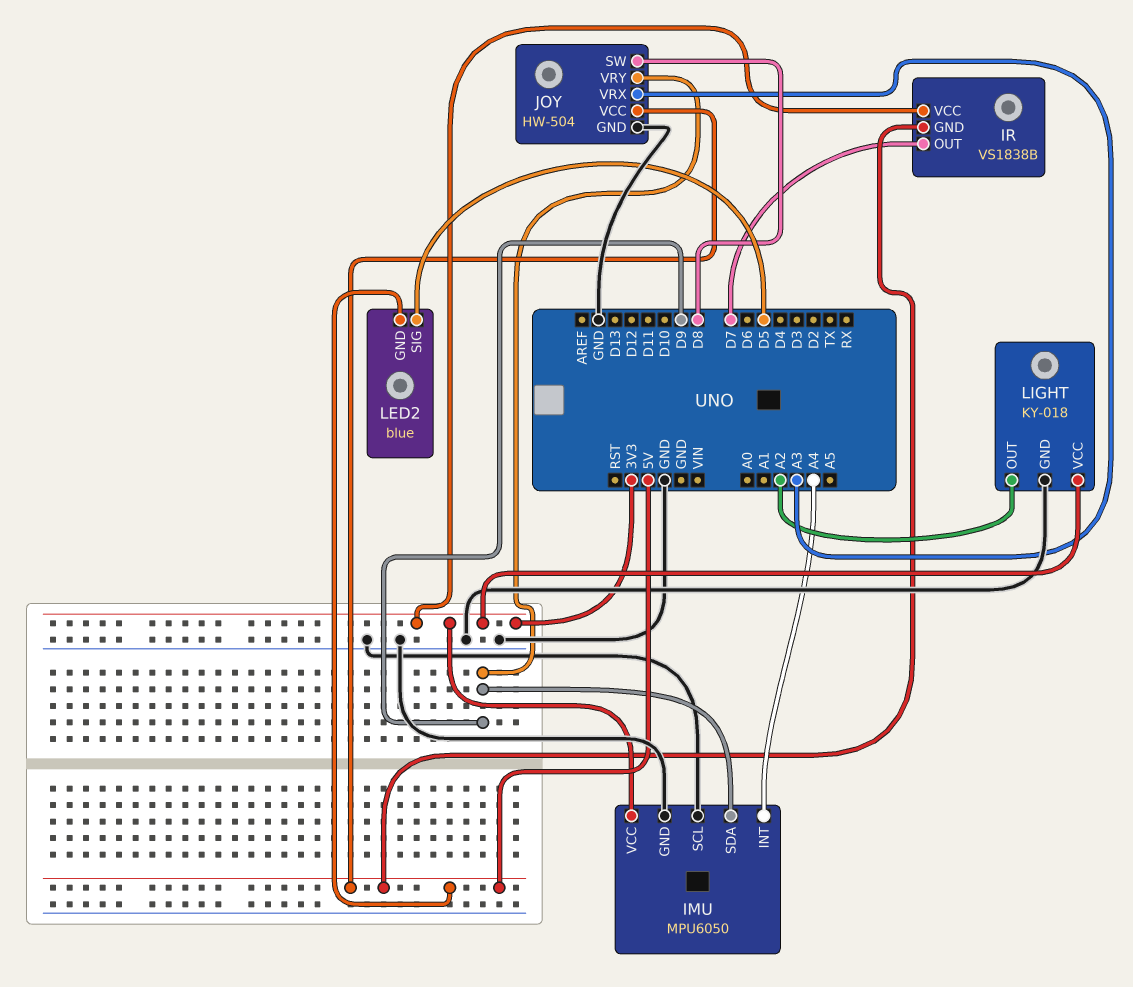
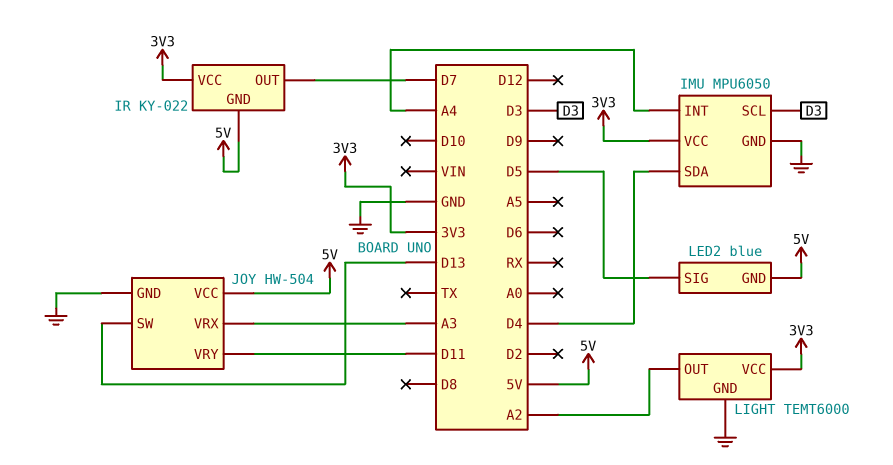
IMU pin SCL: GND -> D3
IMU pin SDA: D9 -> D4
IR: VS1838B -> KY-022
JOY pin SW: D8 -> D13
JOY pin VRY: D9 -> D11
LIGHT: KY-018 -> TEMT6000

